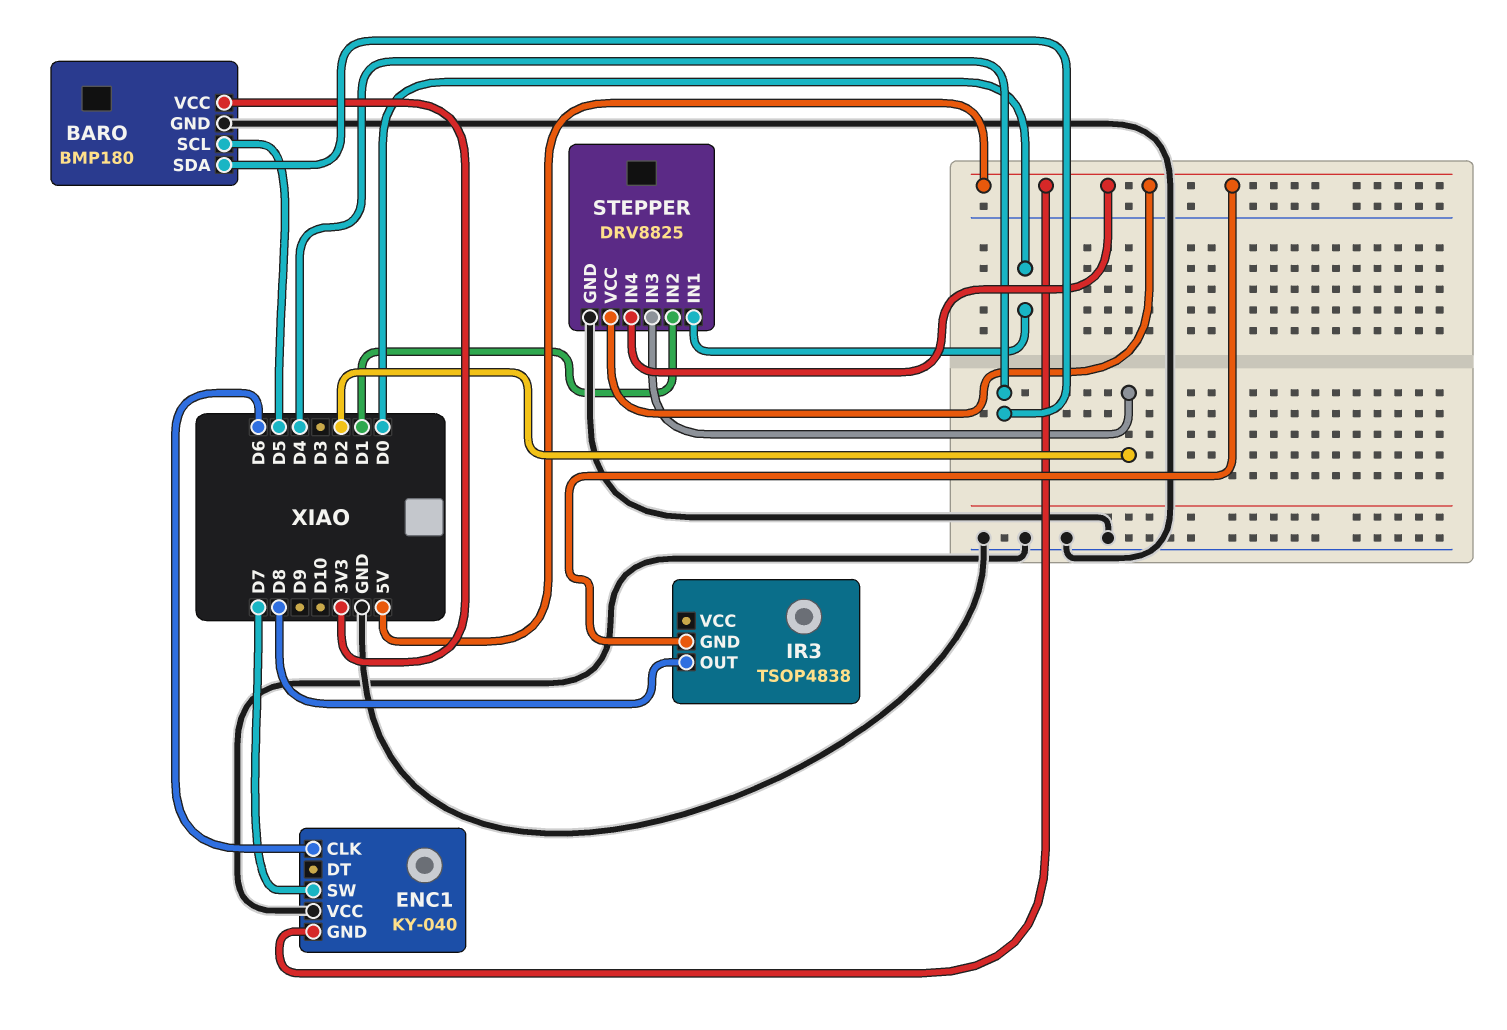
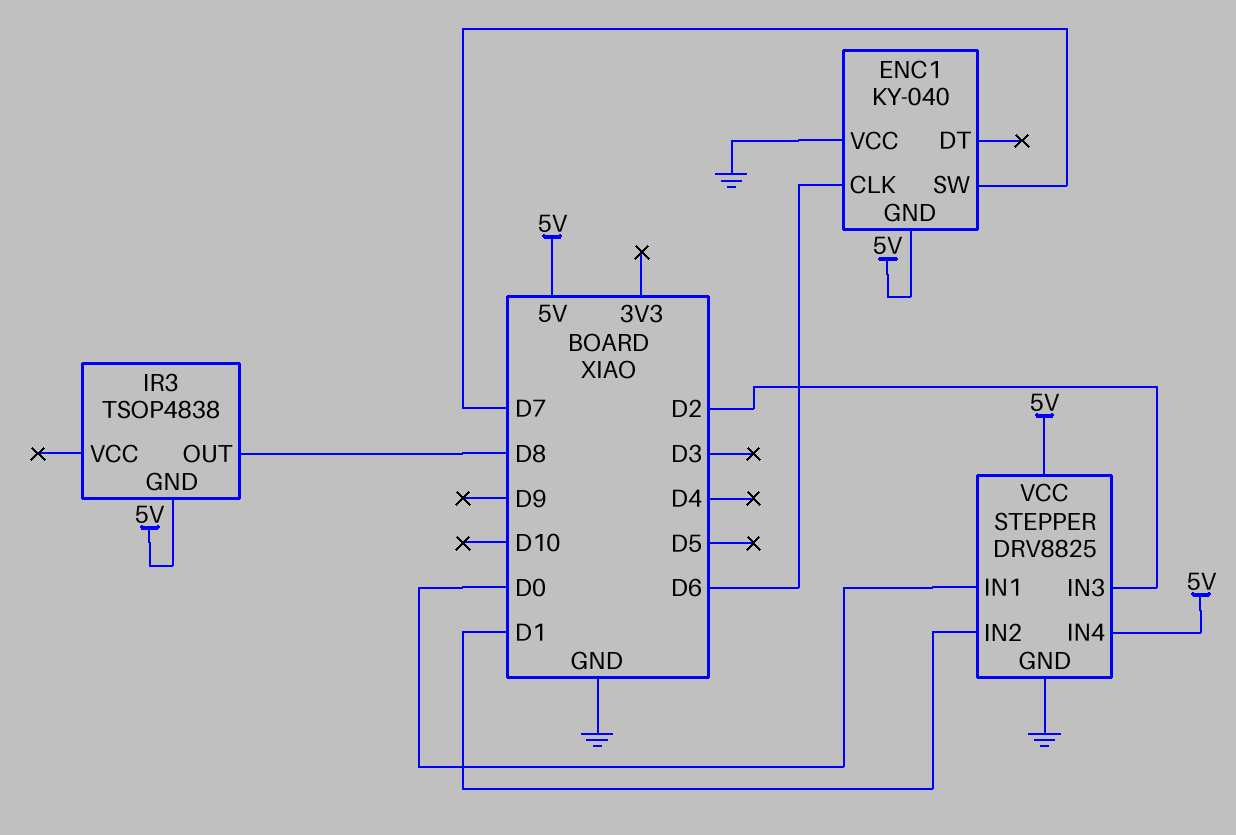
BARO: BMP180 -> none
BARO pin GND: GND -> none
BARO pin SCL: D5 -> none
BARO pin SDA: D4 -> none
BARO pin VCC: 3V3 -> none

